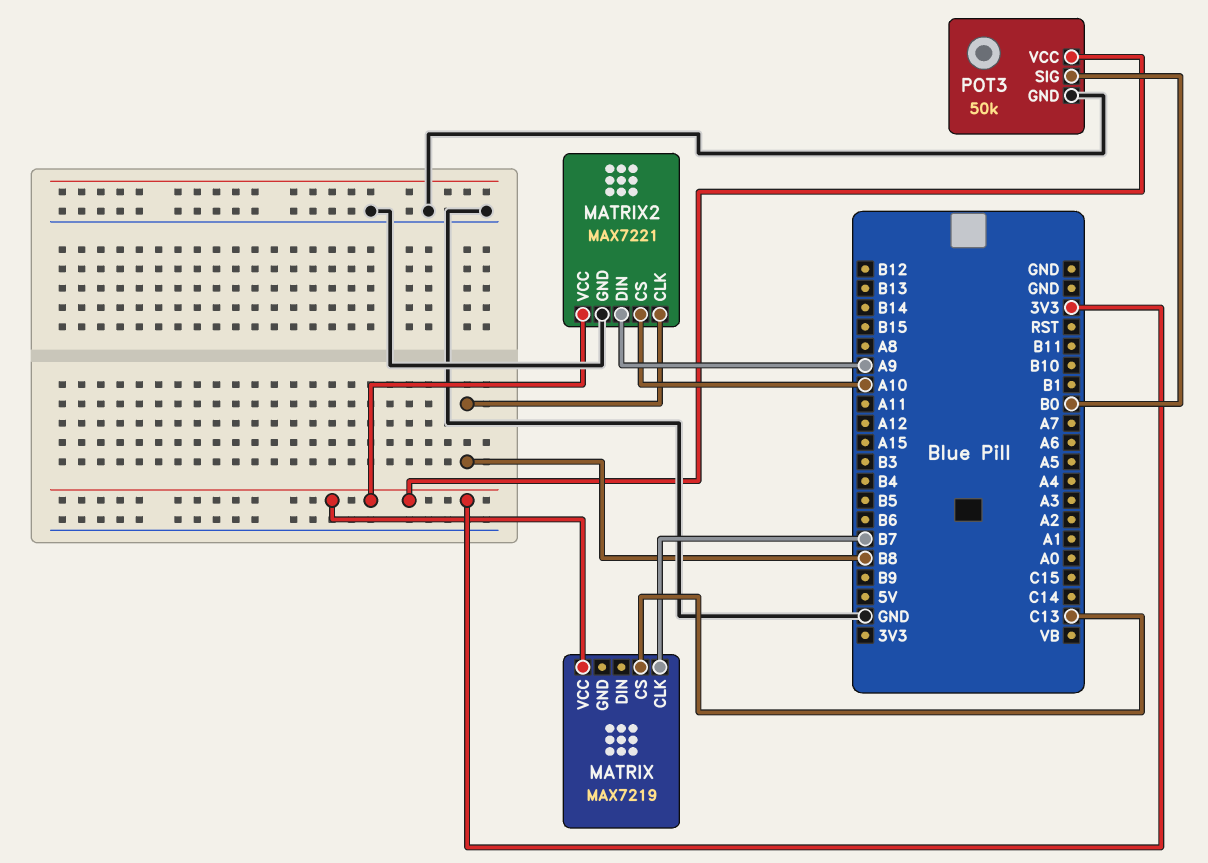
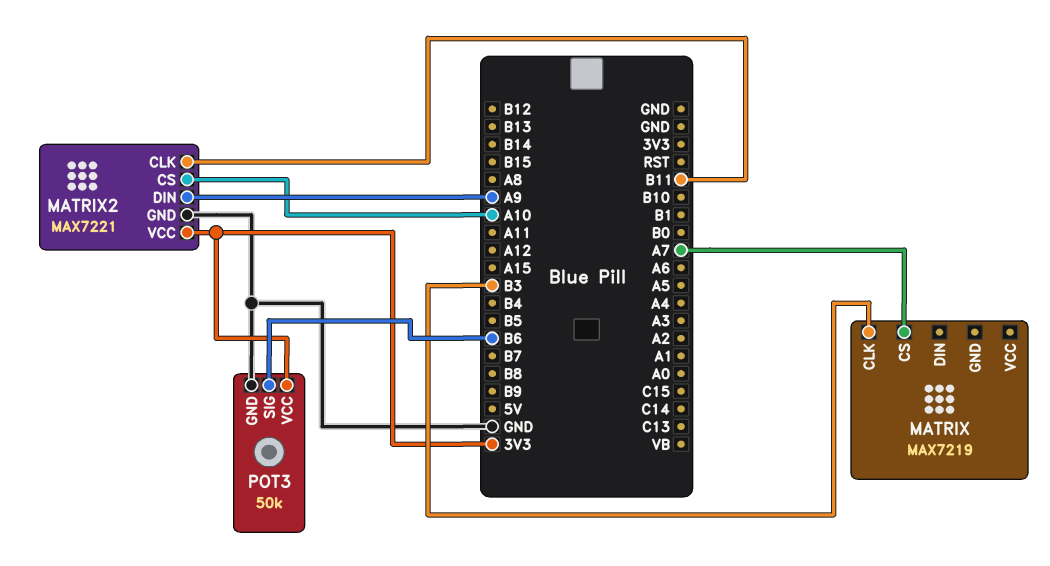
MATRIX pin CLK: B7 -> B3
MATRIX pin CS: C13 -> A7
MATRIX pin VCC: 3V3 -> none
MATRIX2 pin CLK: B8 -> B11
POT3 pin SIG: B0 -> B6

